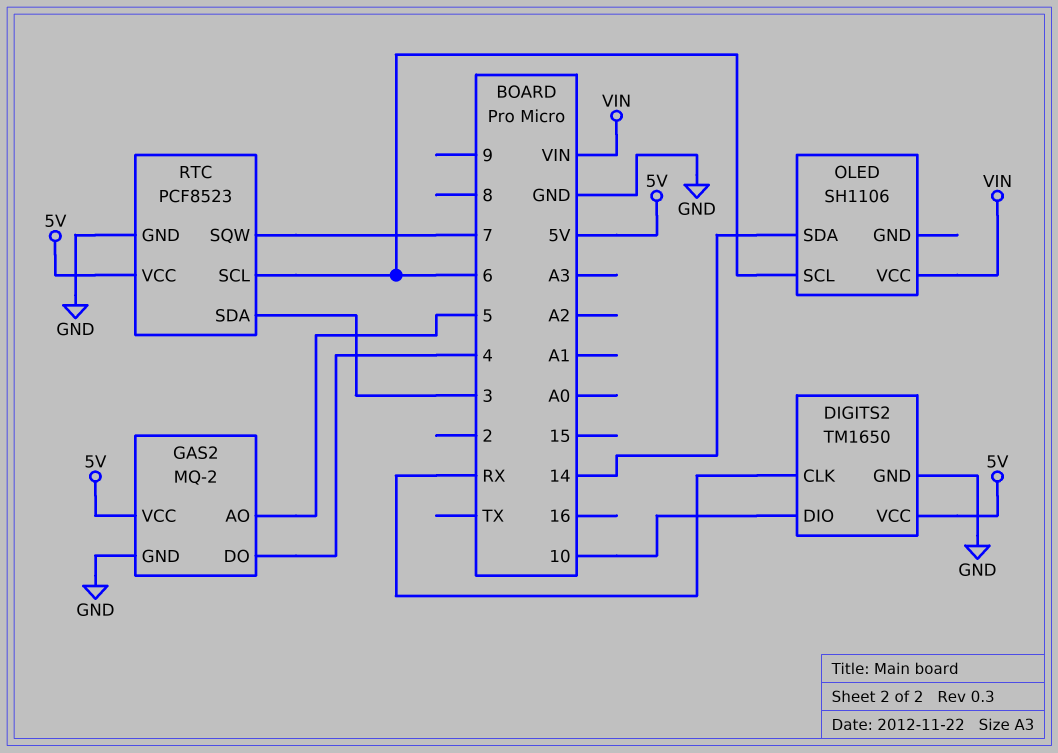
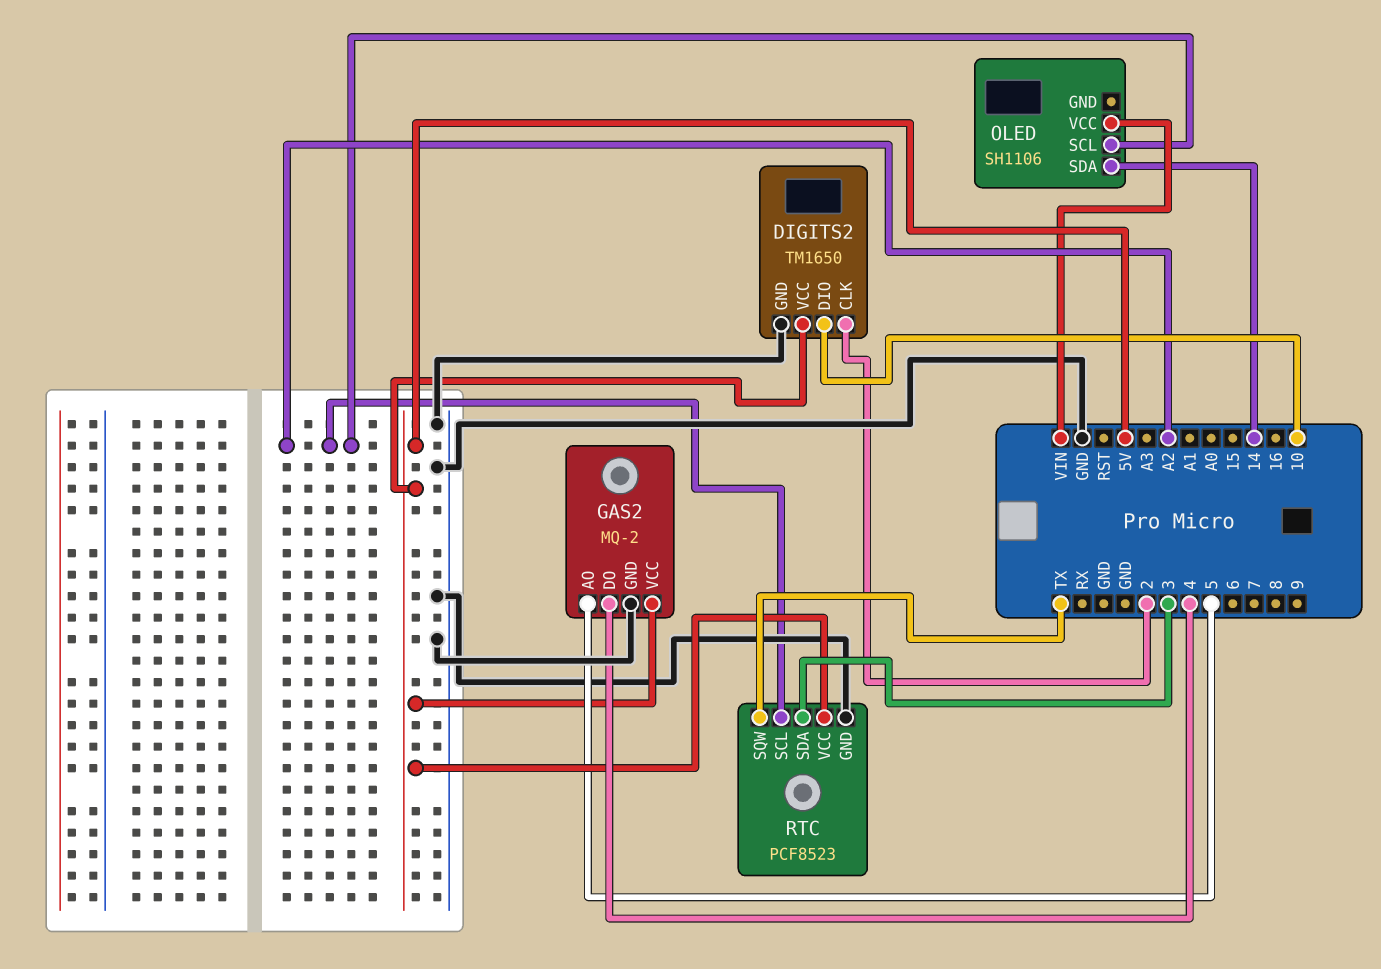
DIGITS2 pin CLK: RX -> 2
OLED pin SCL: 6 -> A2
RTC pin SCL: 6 -> A2
RTC pin SQW: 7 -> TX

